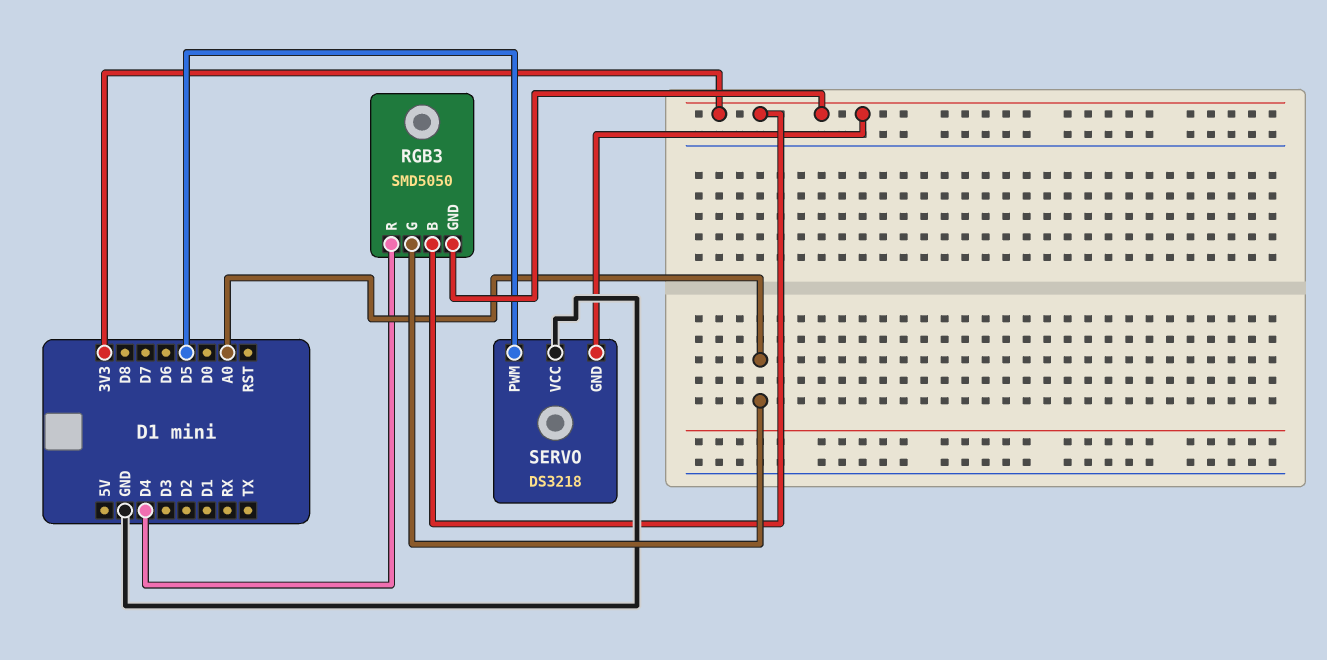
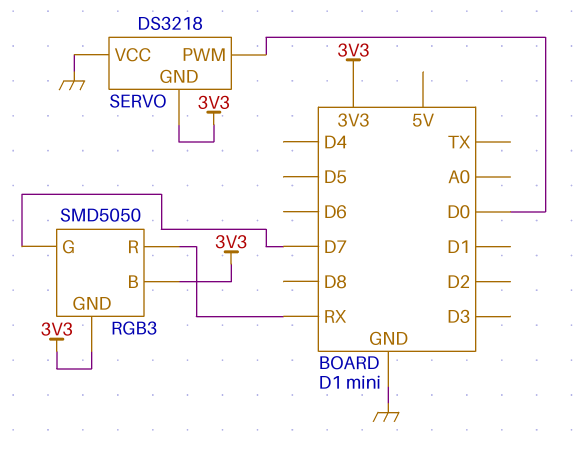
RGB3 pin G: A0 -> D7
RGB3 pin R: D4 -> RX
SERVO pin PWM: D5 -> D0

